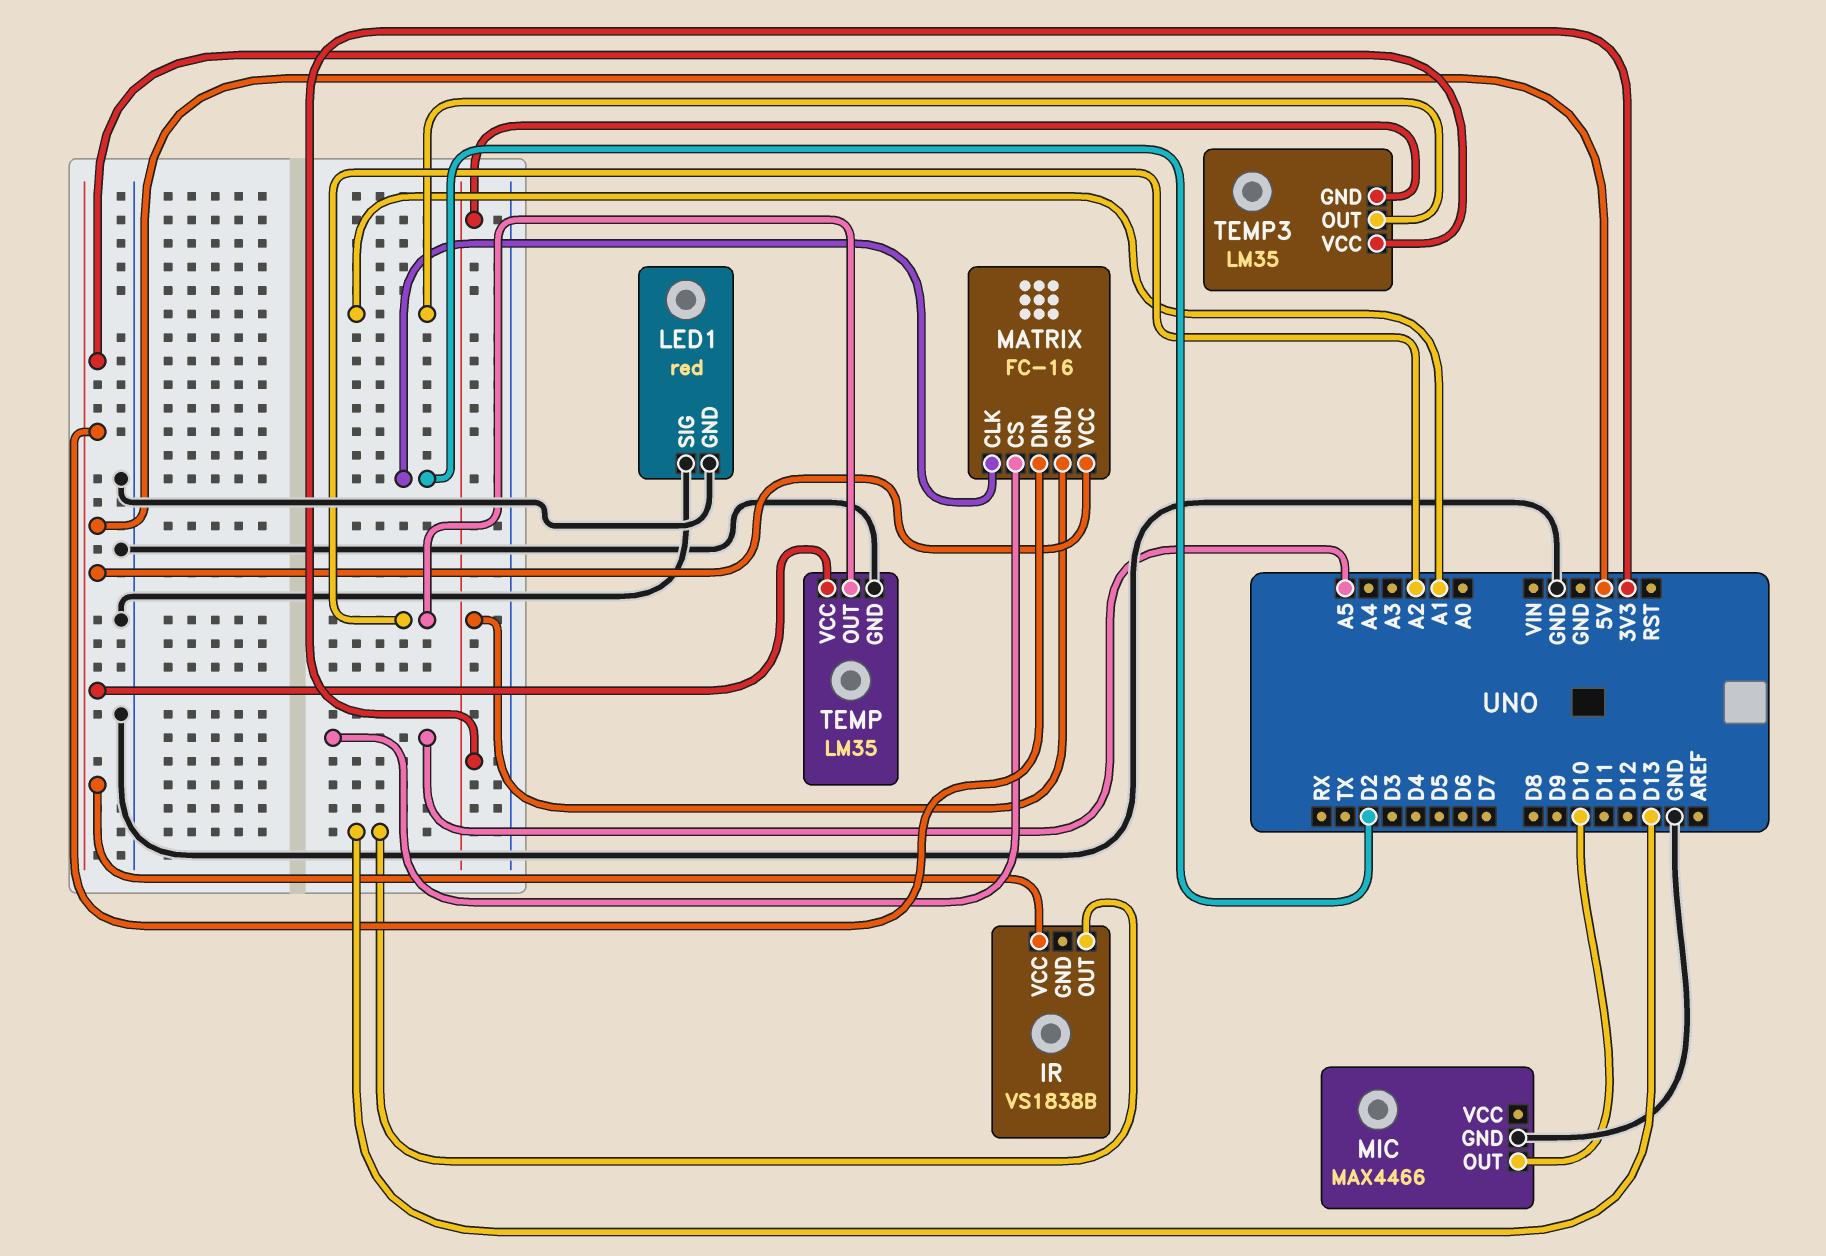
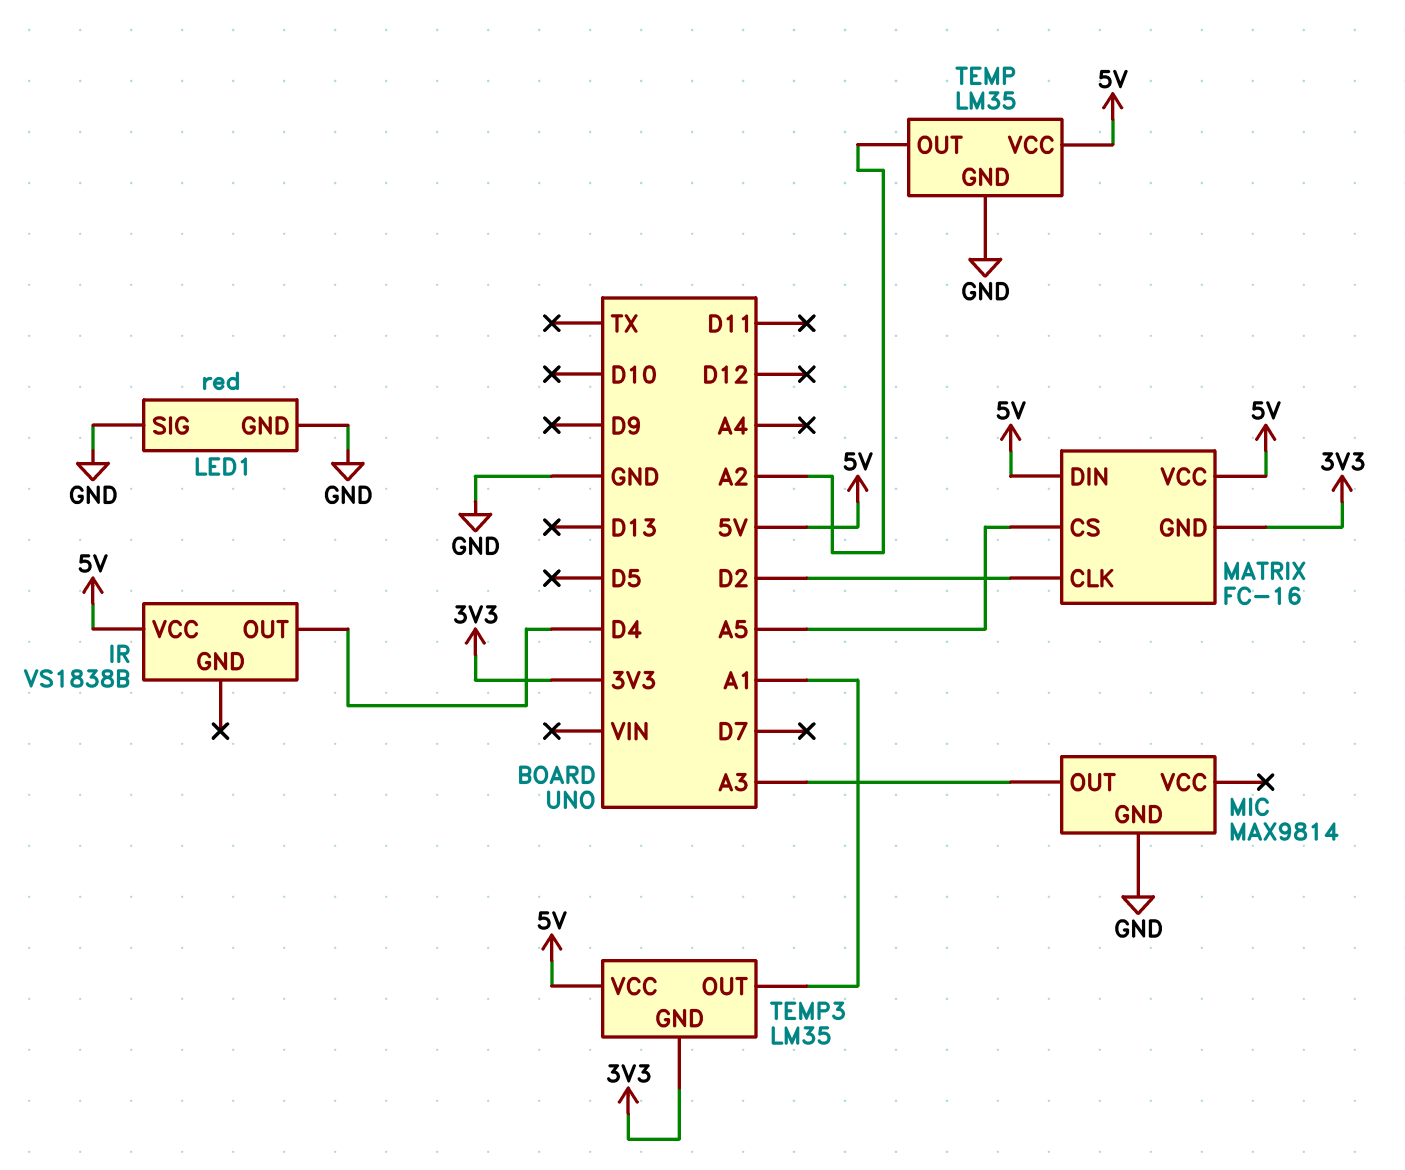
IR pin OUT: D13 -> D4
MIC: MAX4466 -> MAX9814
MIC pin OUT: D10 -> A3

